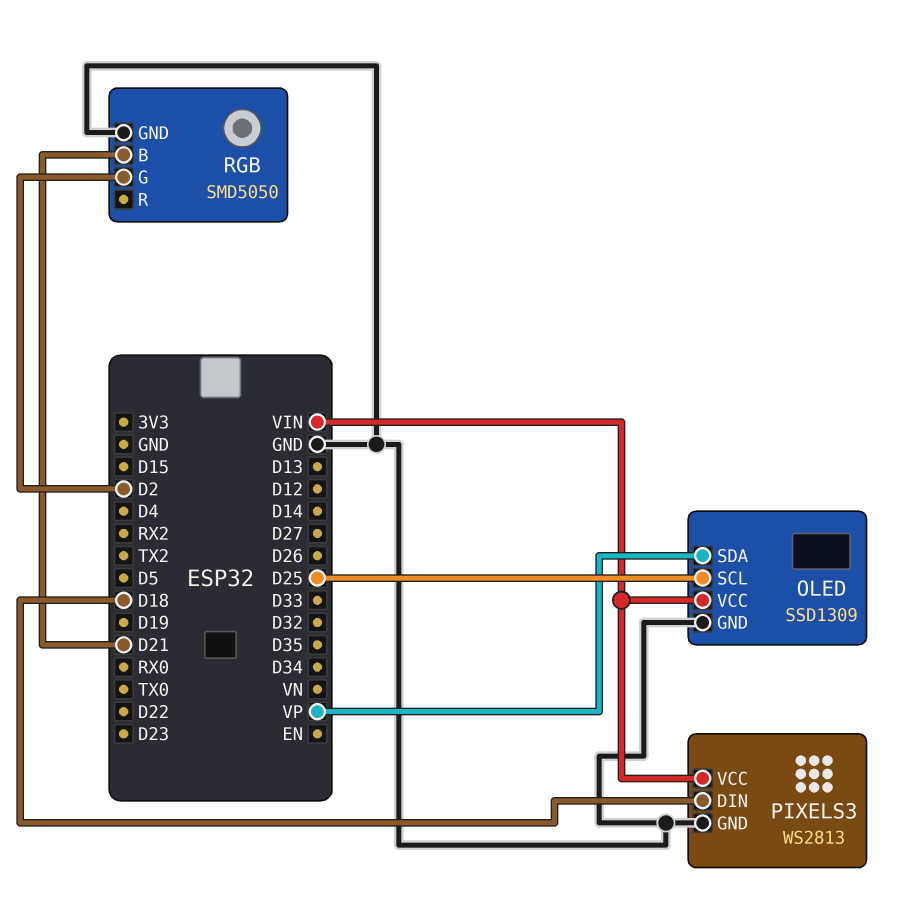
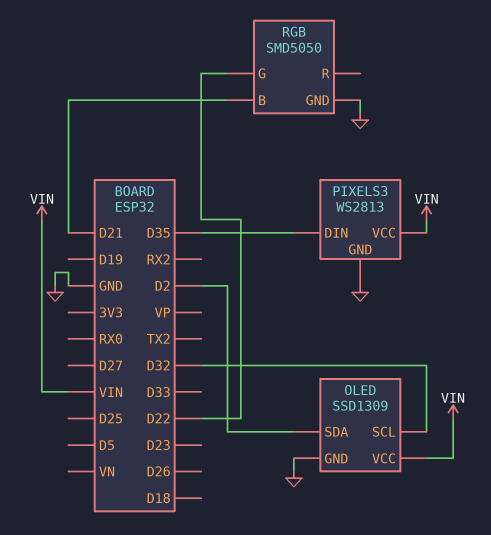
OLED pin SCL: D25 -> D32
OLED pin SDA: VP -> D2
PIXELS3 pin DIN: D18 -> D35
RGB pin G: D2 -> D22

